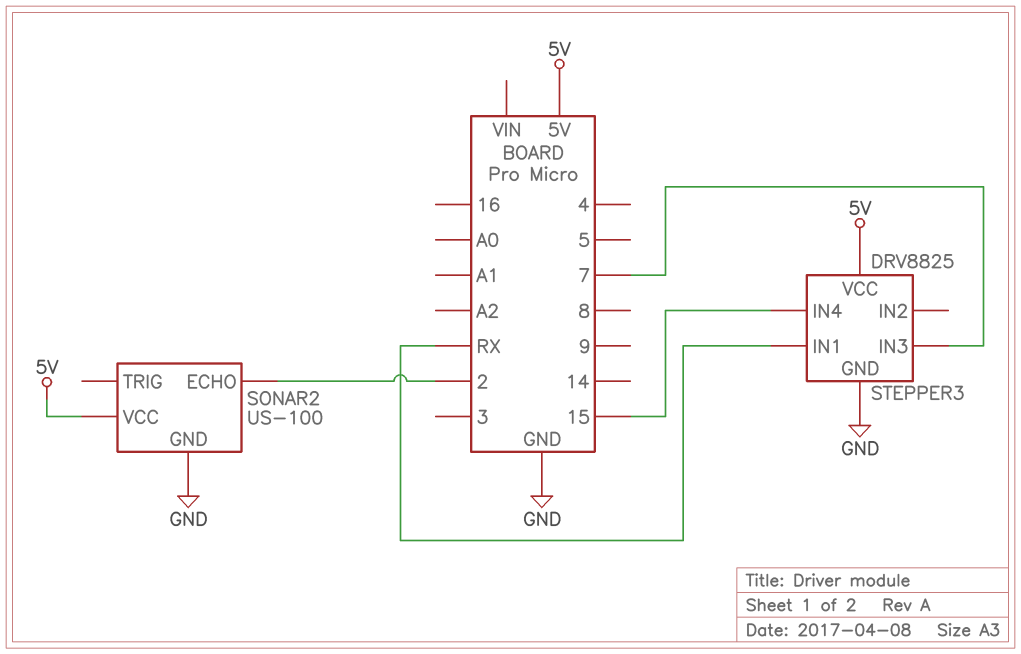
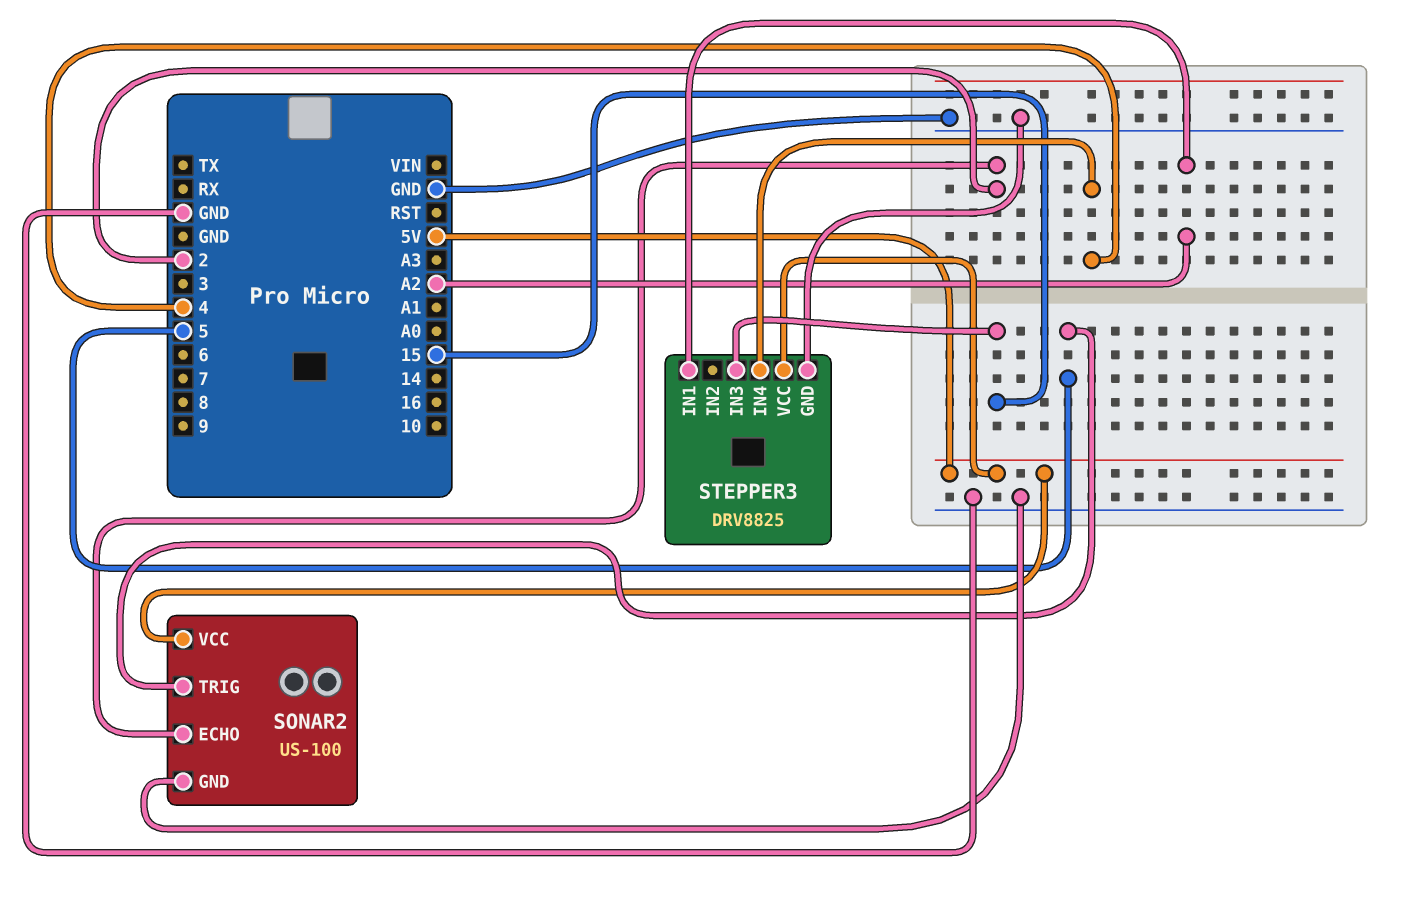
SONAR2 pin TRIG: none -> 5
STEPPER3 pin IN1: RX -> A2
STEPPER3 pin IN3: 7 -> 15
STEPPER3 pin IN4: 15 -> 4

